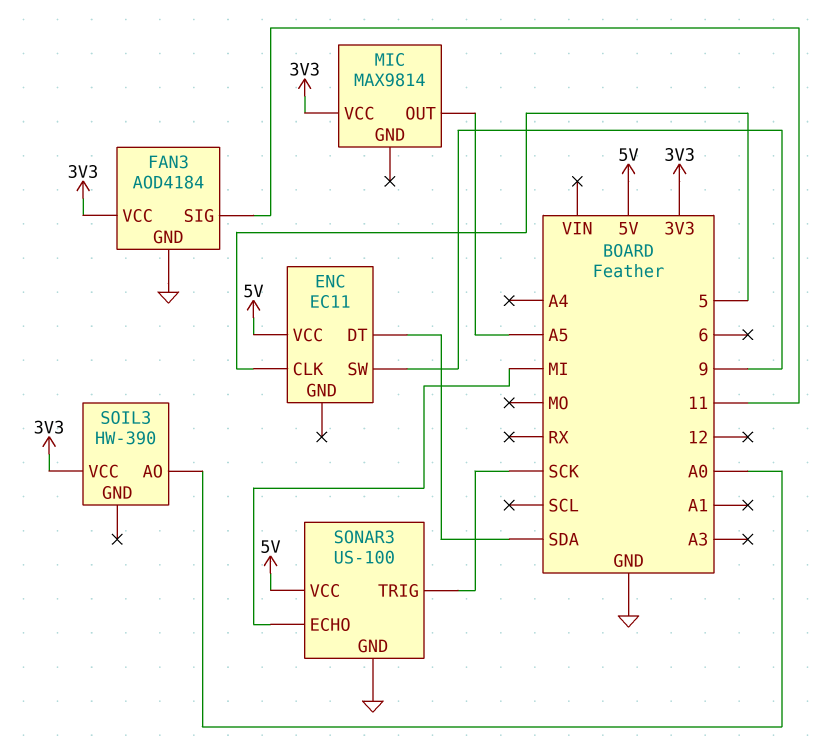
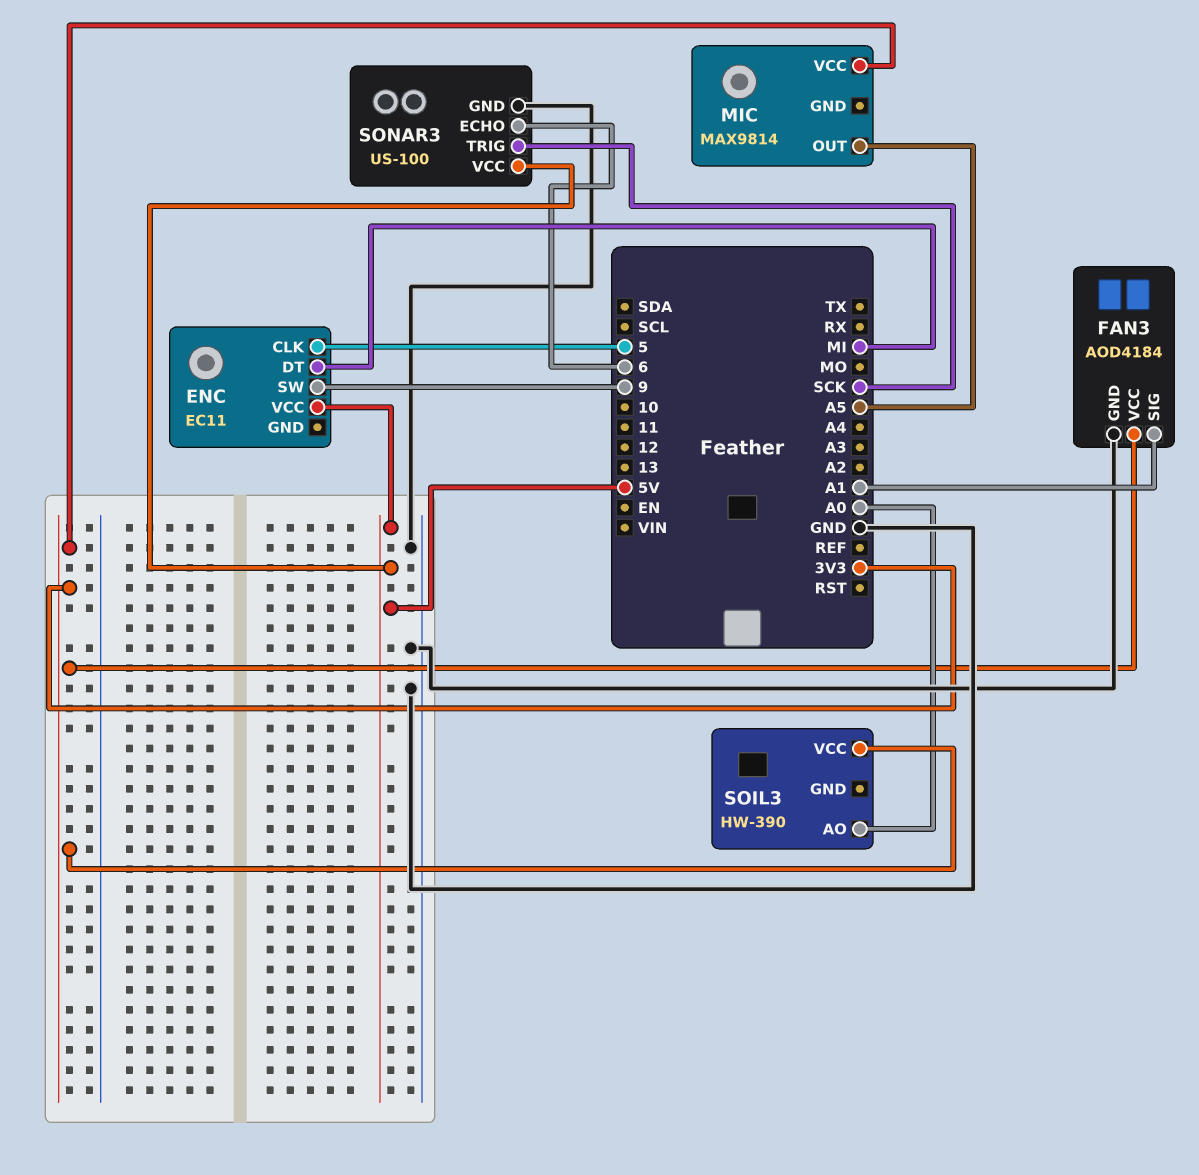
ENC pin DT: SDA -> MI
FAN3 pin SIG: 11 -> A1
SONAR3 pin ECHO: MI -> 6

